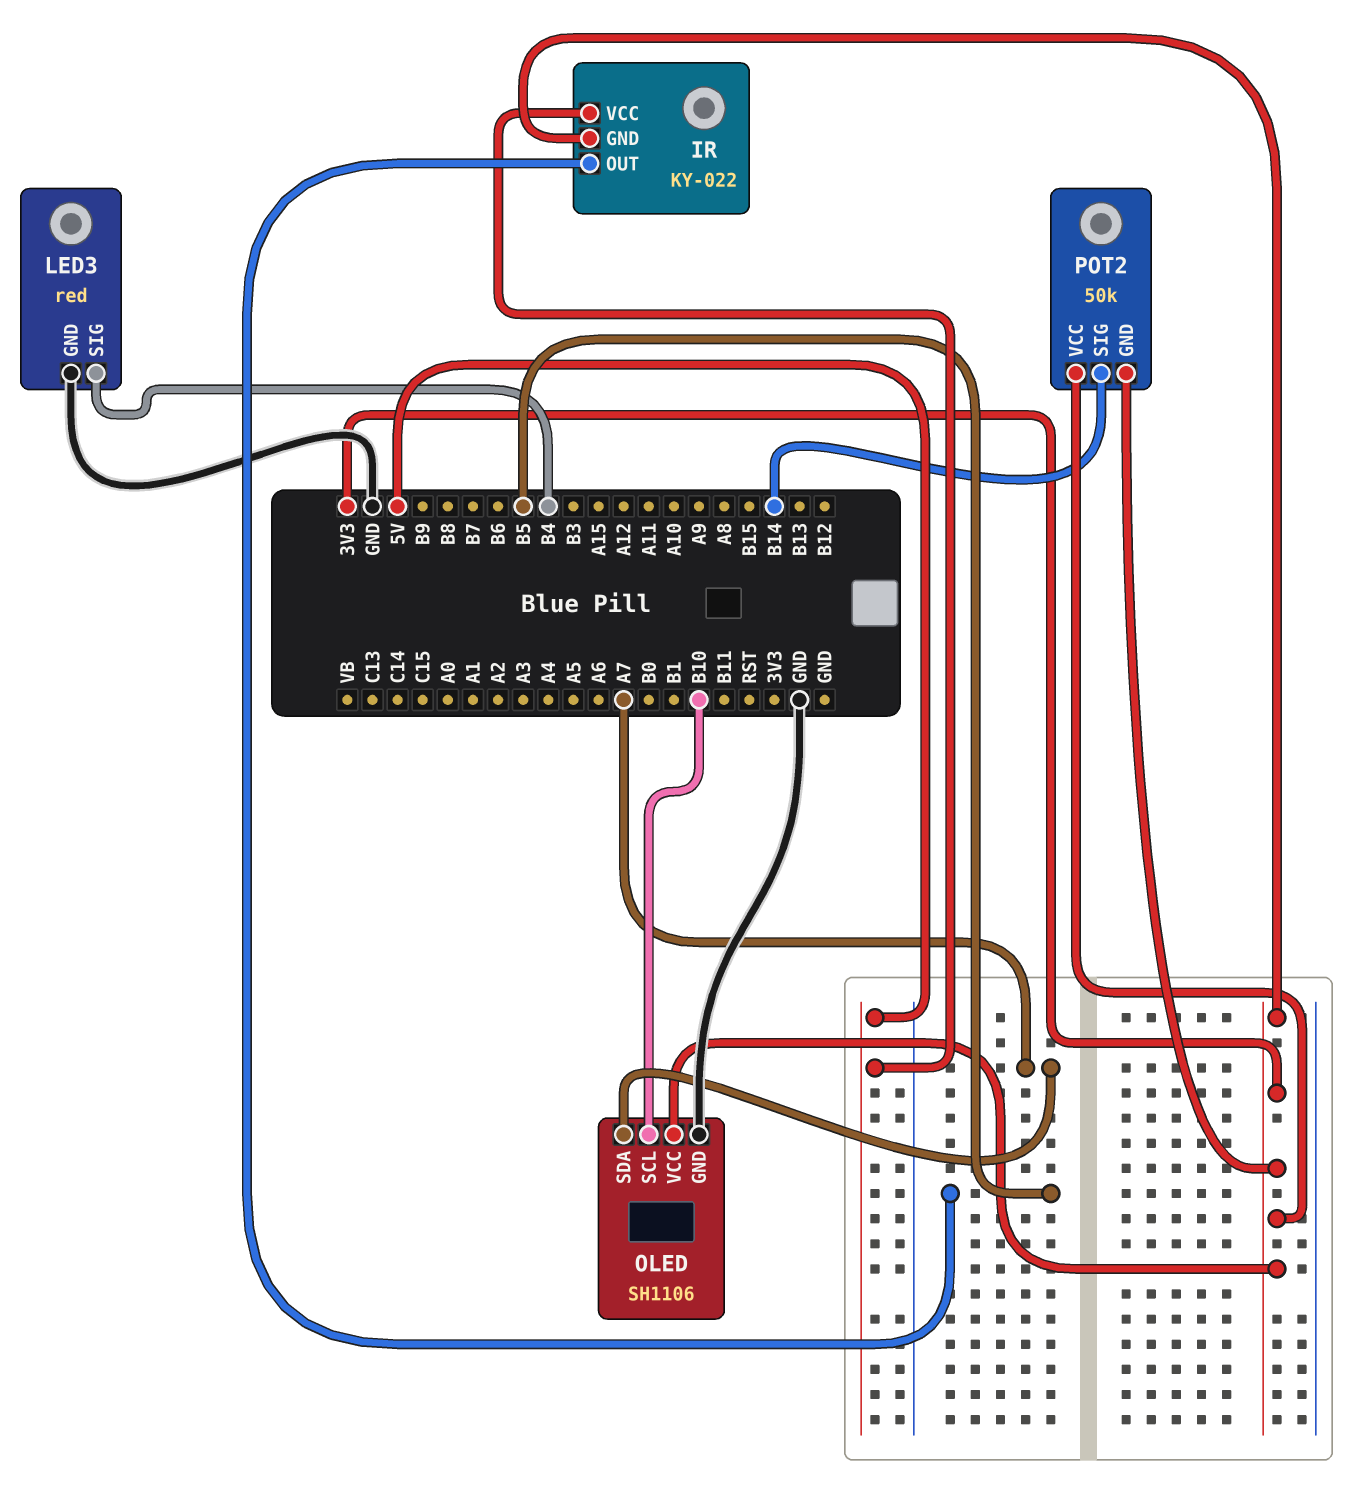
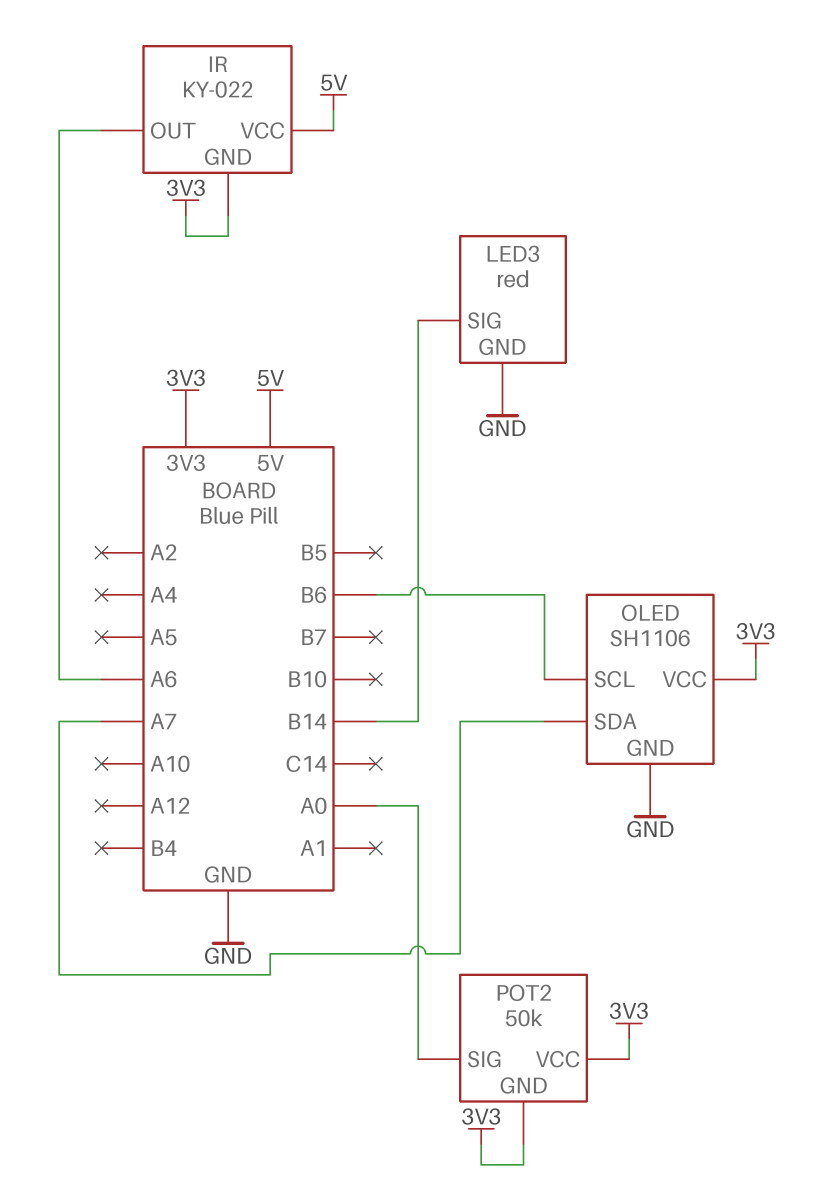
IR pin OUT: B5 -> A6
LED3 pin SIG: B4 -> B14
OLED pin SCL: B10 -> B6
POT2 pin SIG: B14 -> A0

